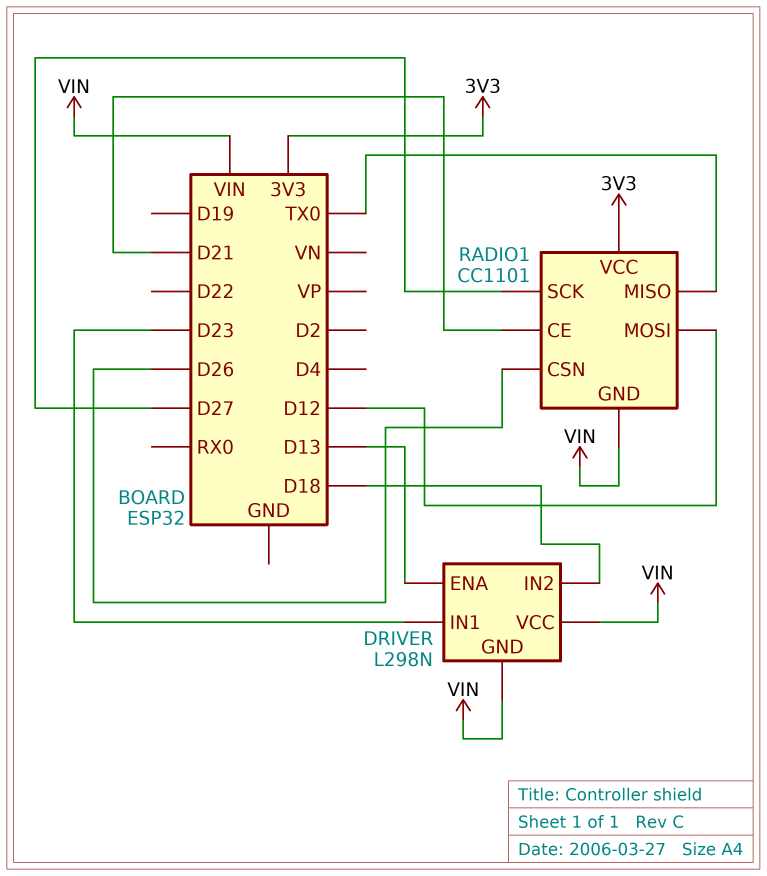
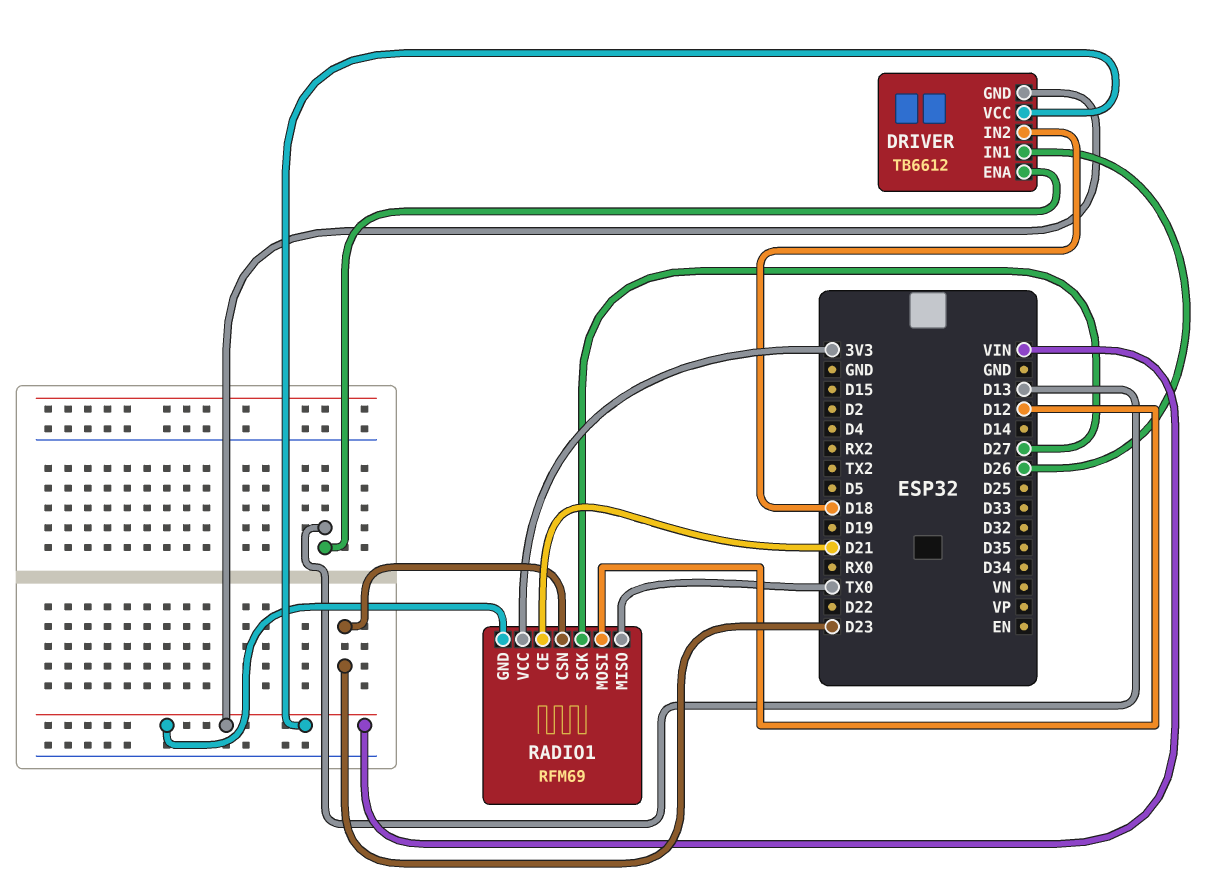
DRIVER: L298N -> TB6612
DRIVER pin IN1: D23 -> D26
RADIO1: CC1101 -> RFM69
RADIO1 pin CSN: D26 -> D23

